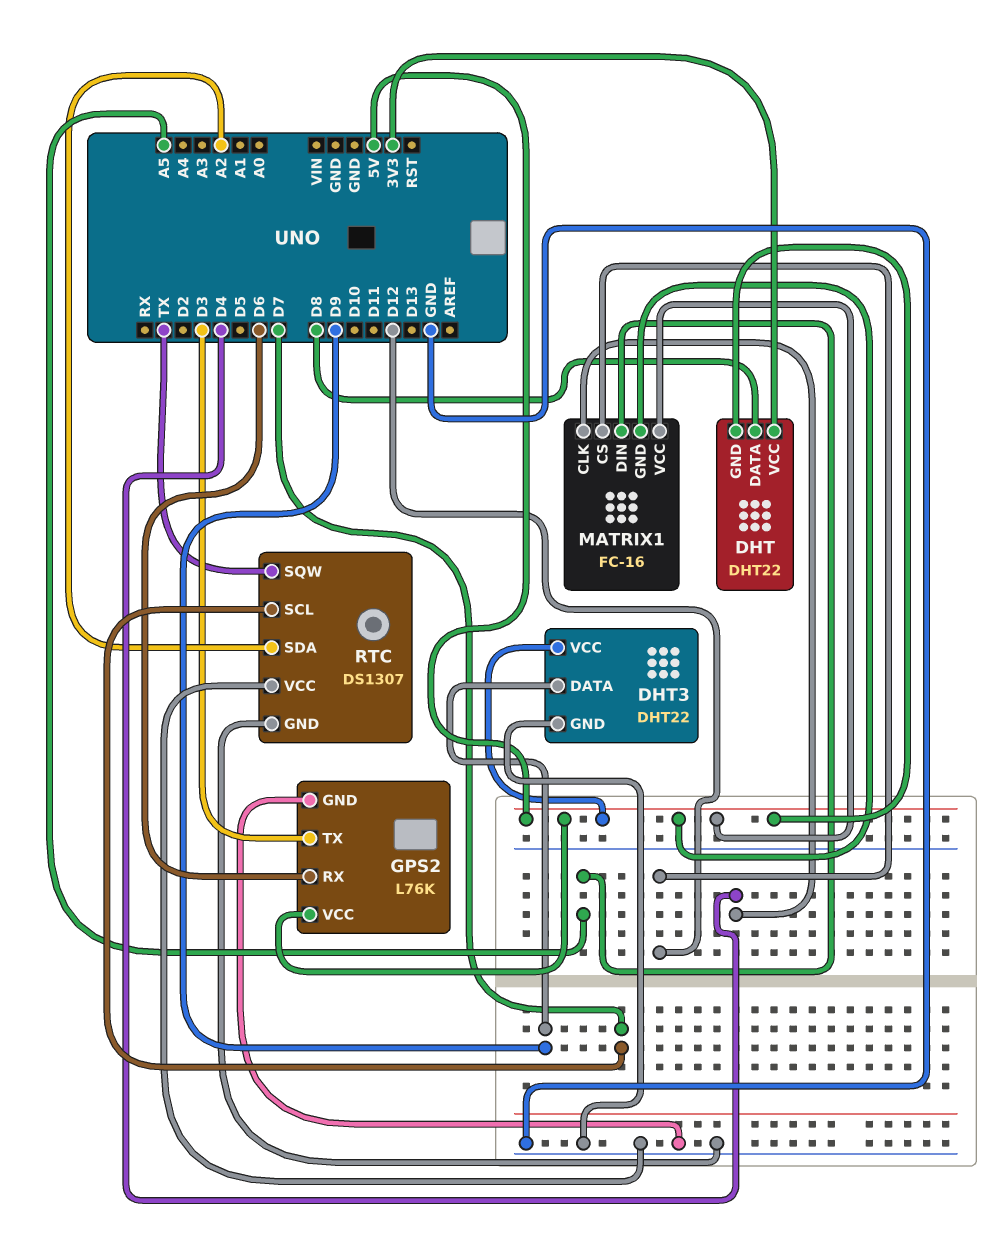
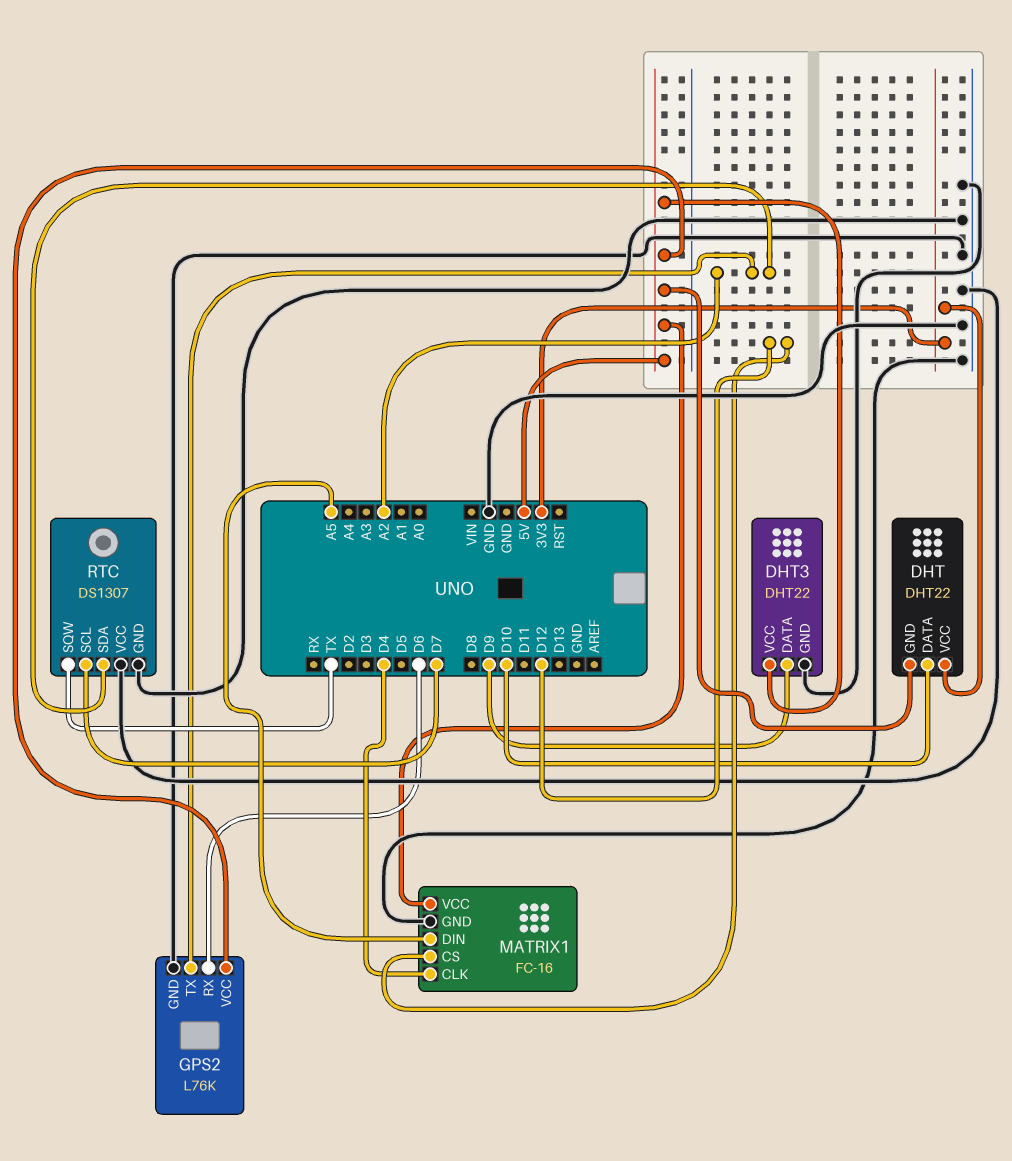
DHT pin DATA: D8 -> D10
GPS2 pin TX: D3 -> A2
MATRIX1 pin GND: 5V -> GND

